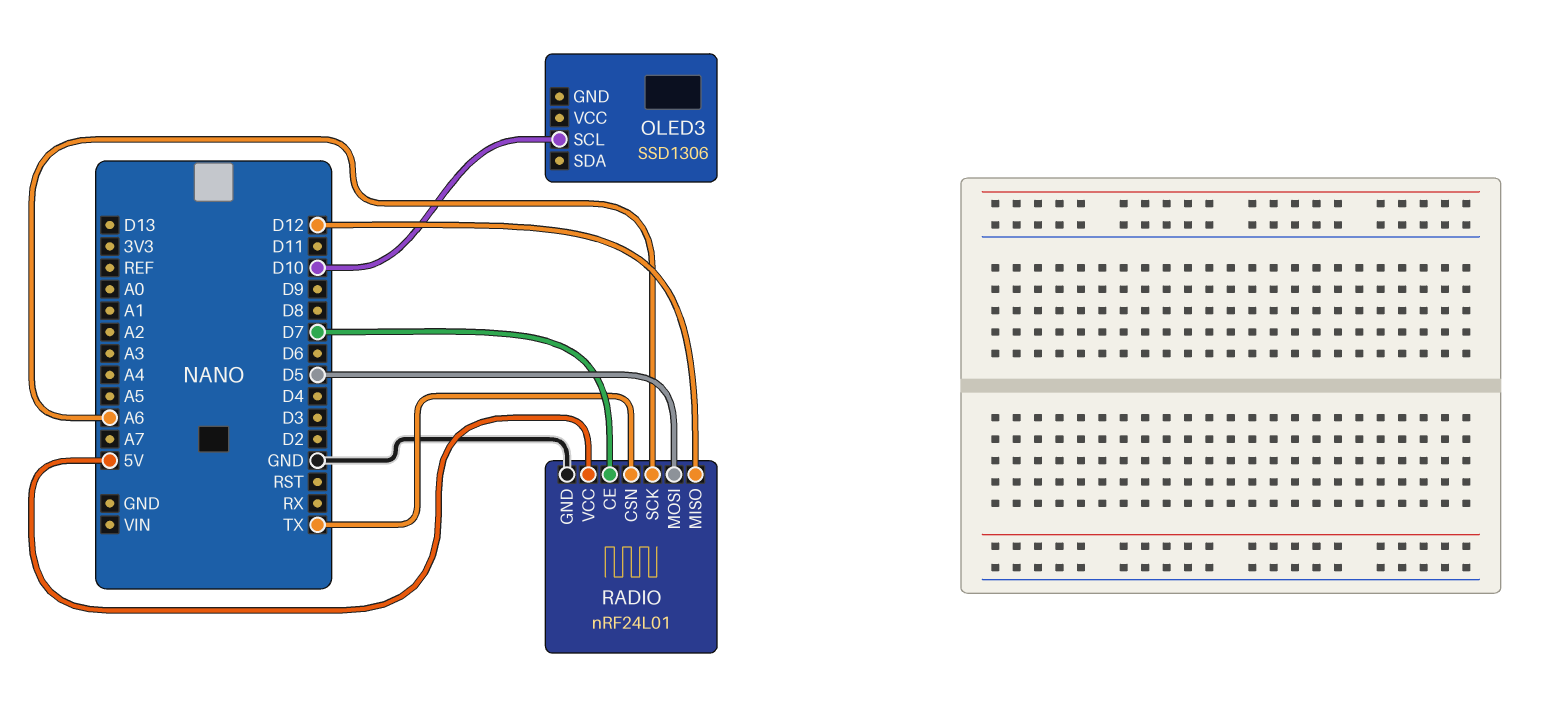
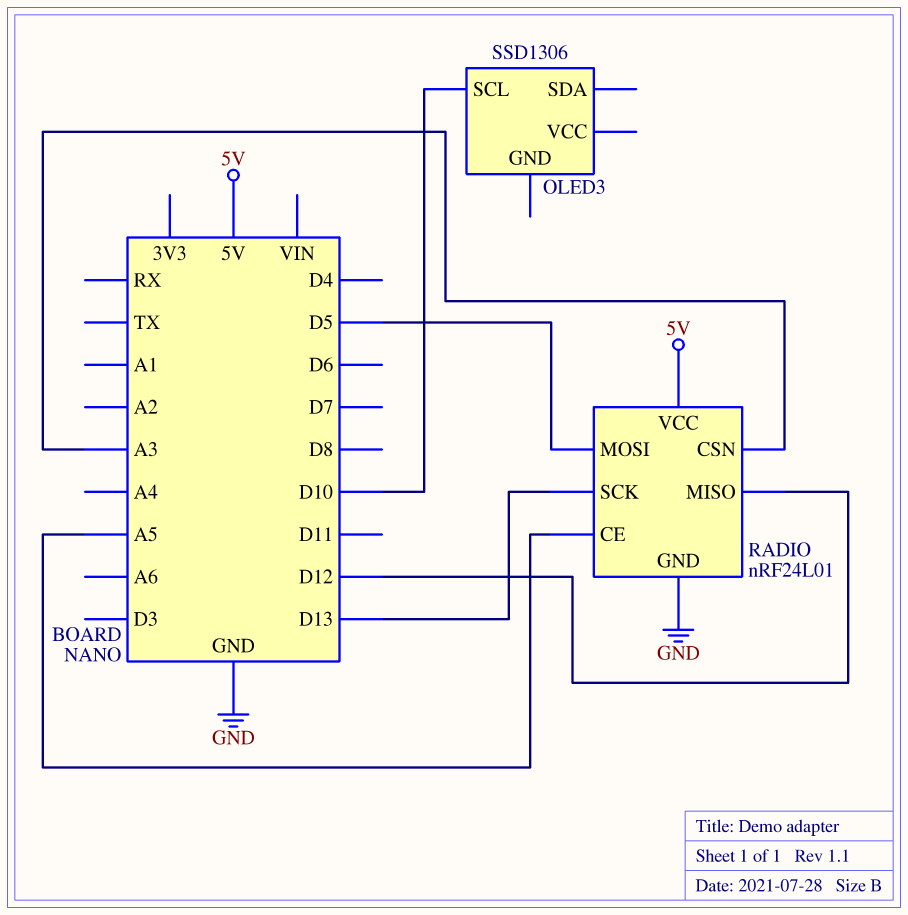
RADIO pin CE: D7 -> A5
RADIO pin CSN: TX -> A3
RADIO pin SCK: A6 -> D13

